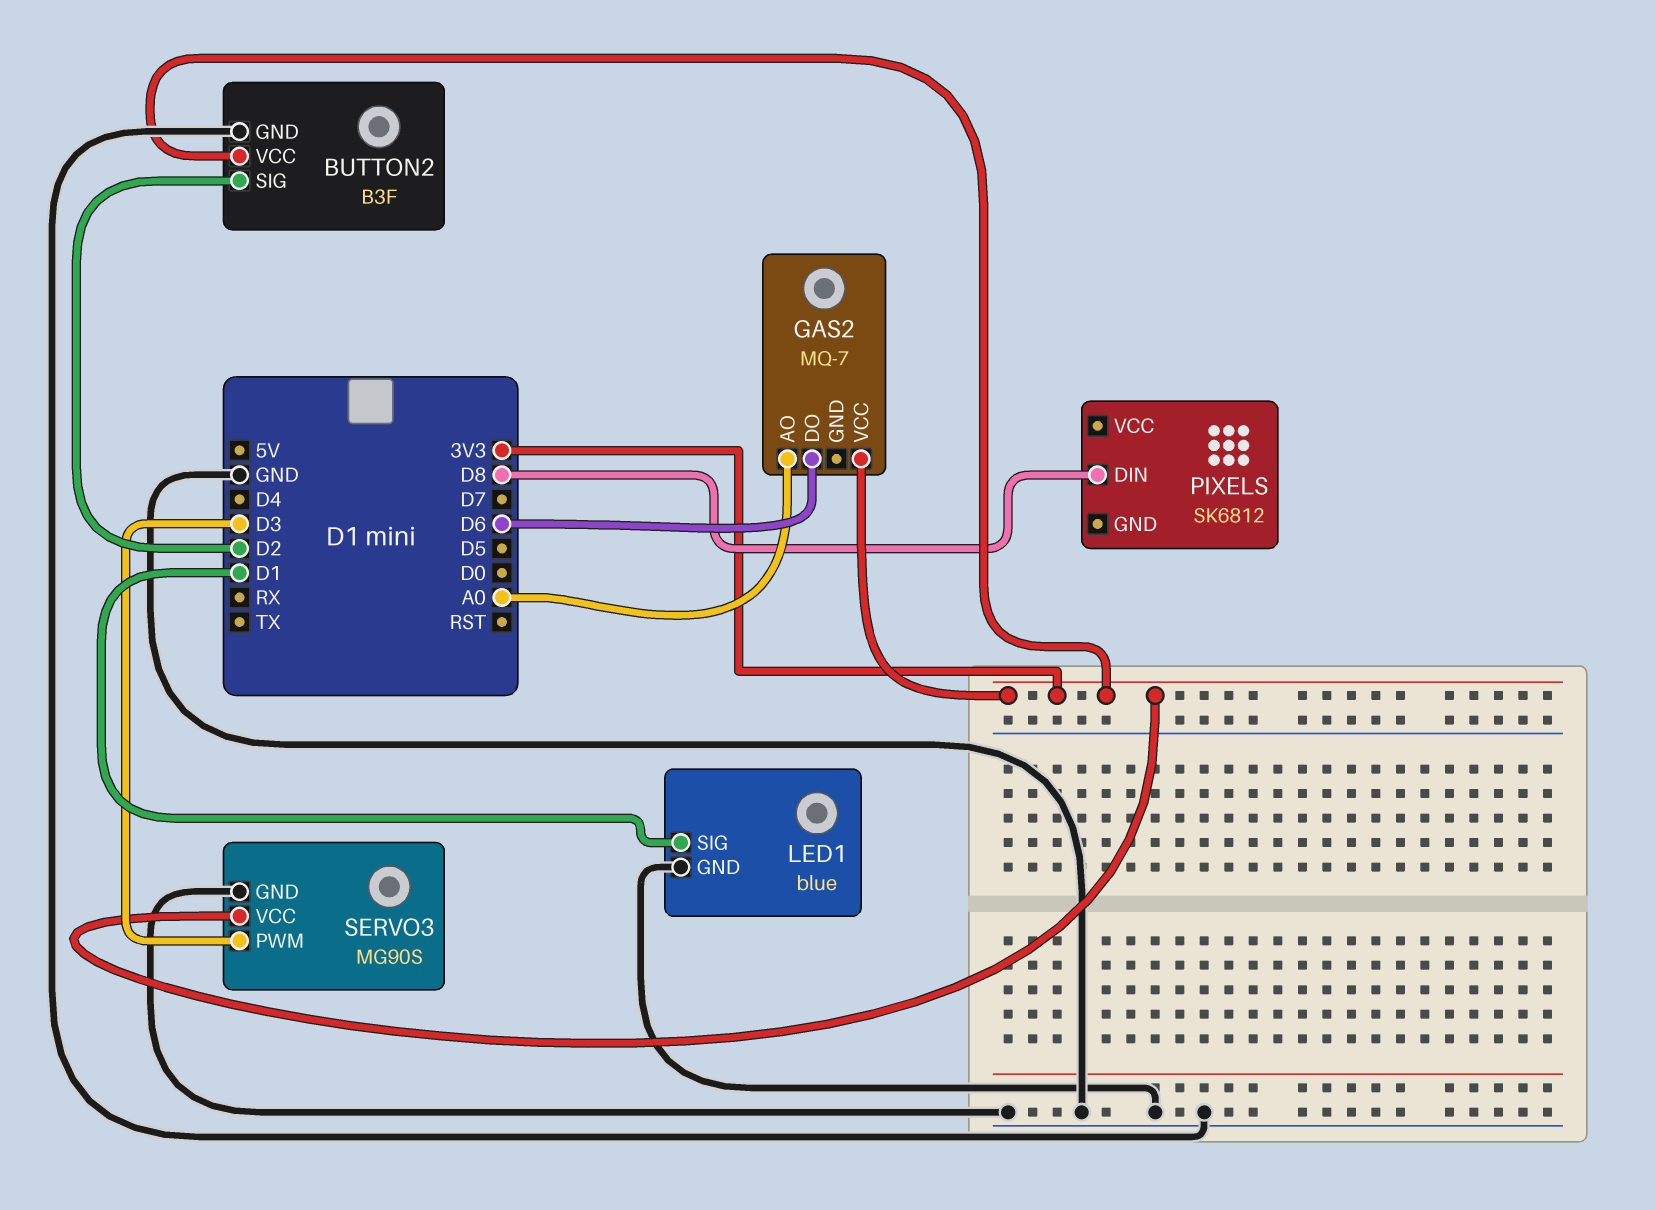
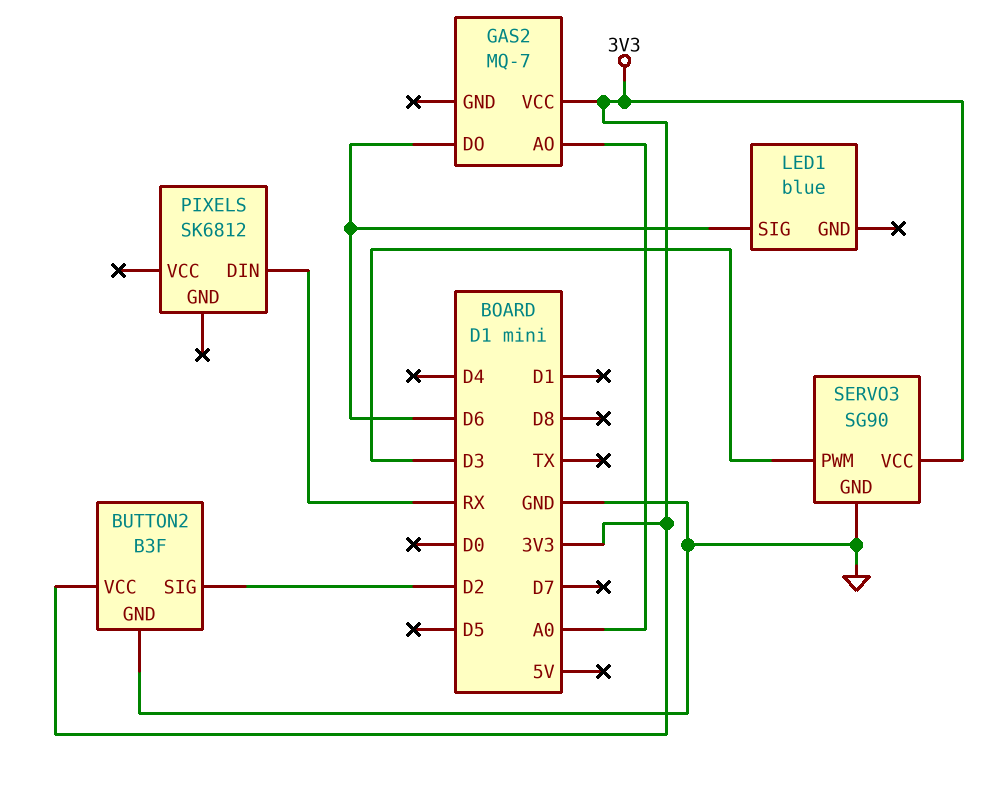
LED1 pin GND: GND -> none
LED1 pin SIG: D1 -> D6
PIXELS pin DIN: D8 -> RX
SERVO3: MG90S -> SG90

